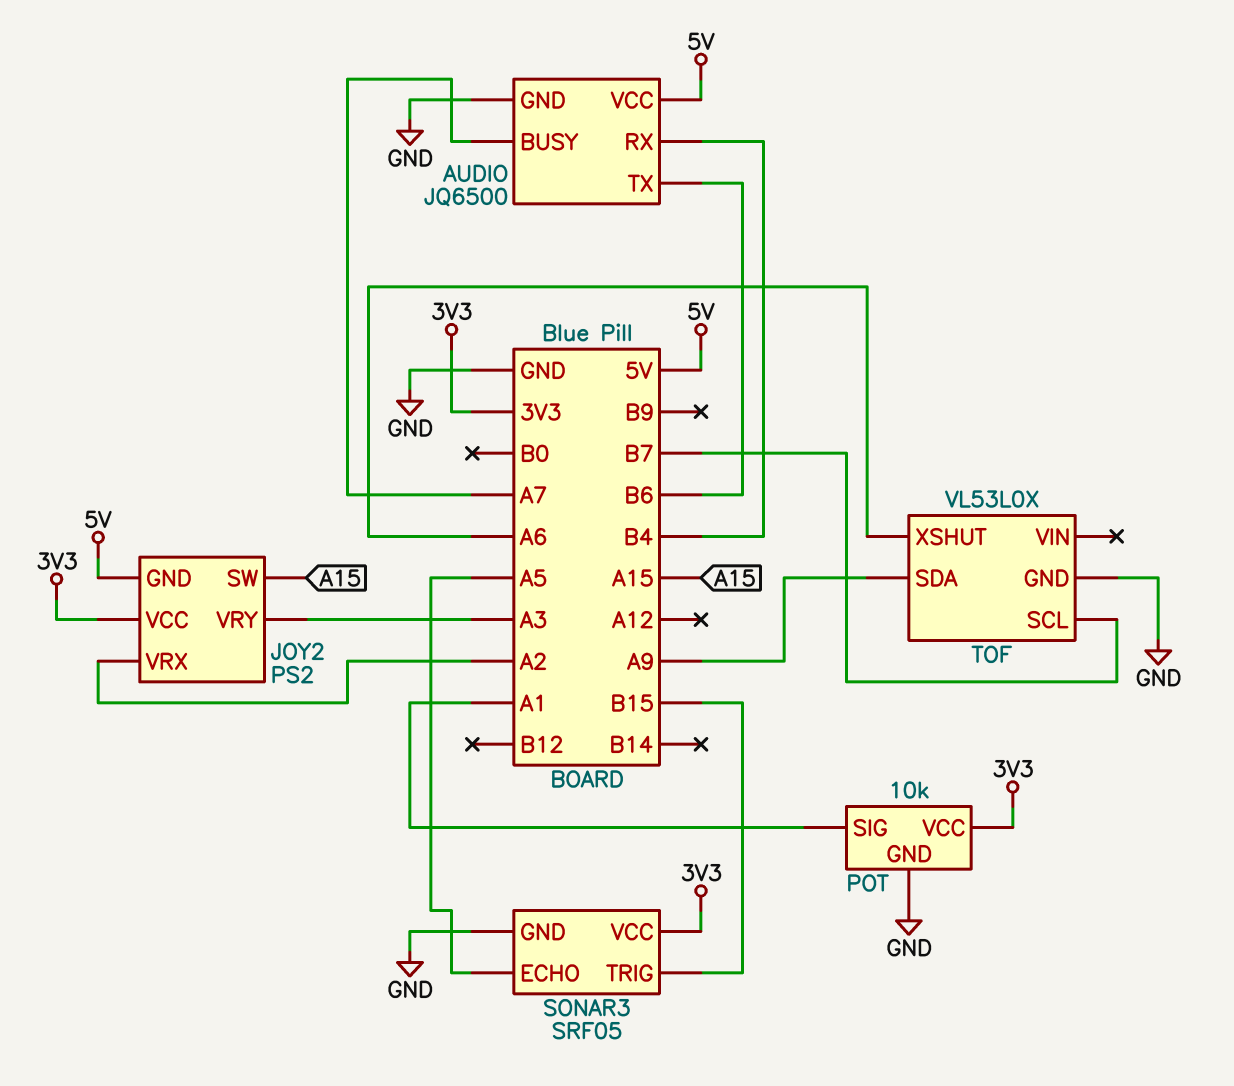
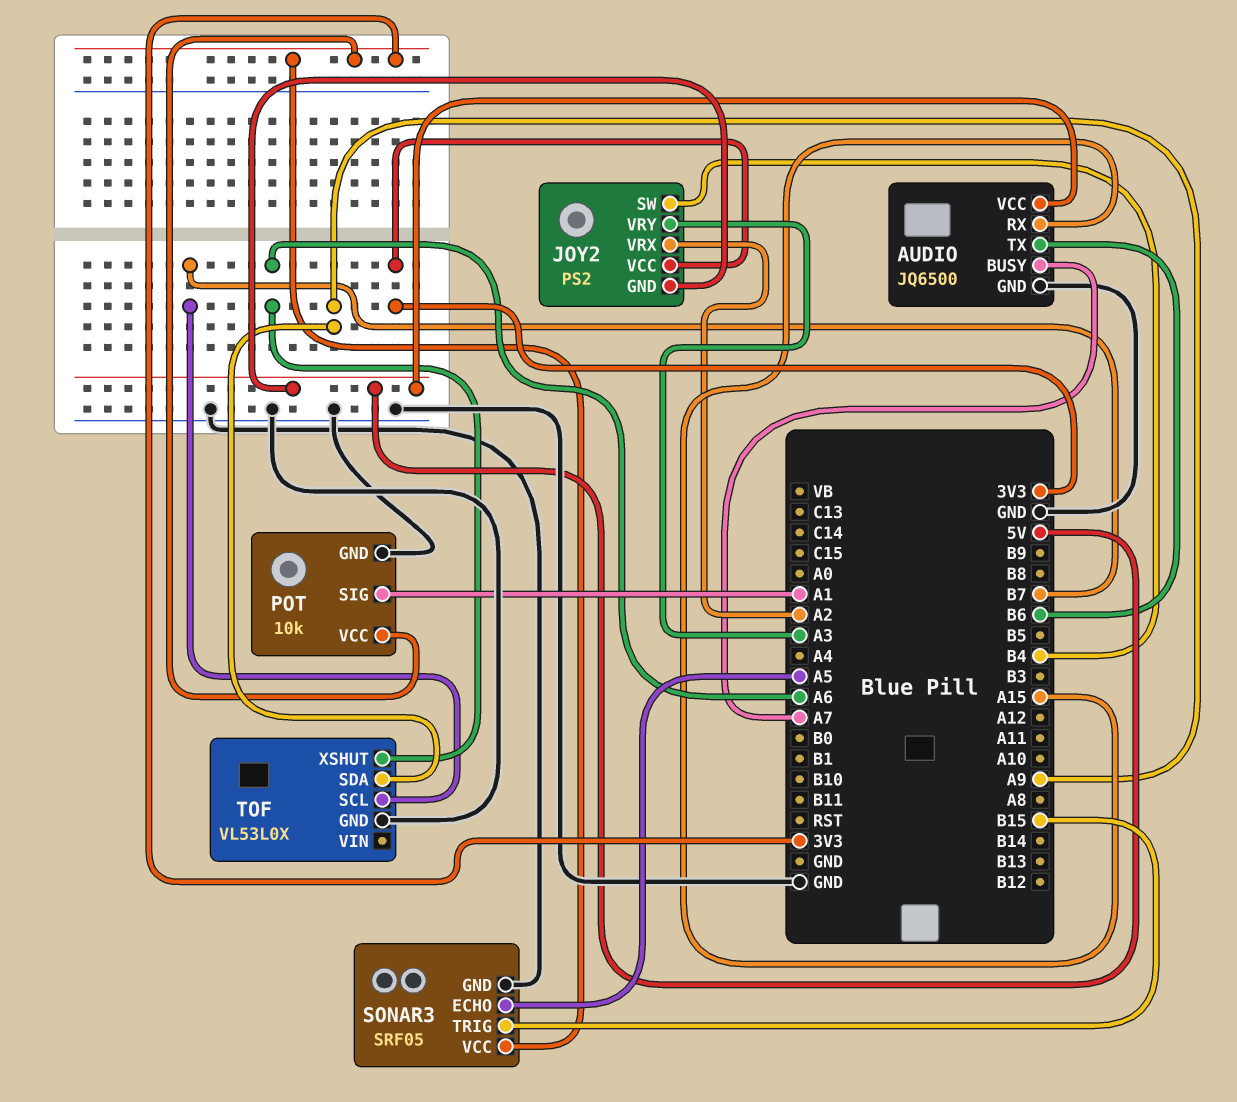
AUDIO pin RX: B4 -> A15
JOY2 pin SW: A15 -> B4

